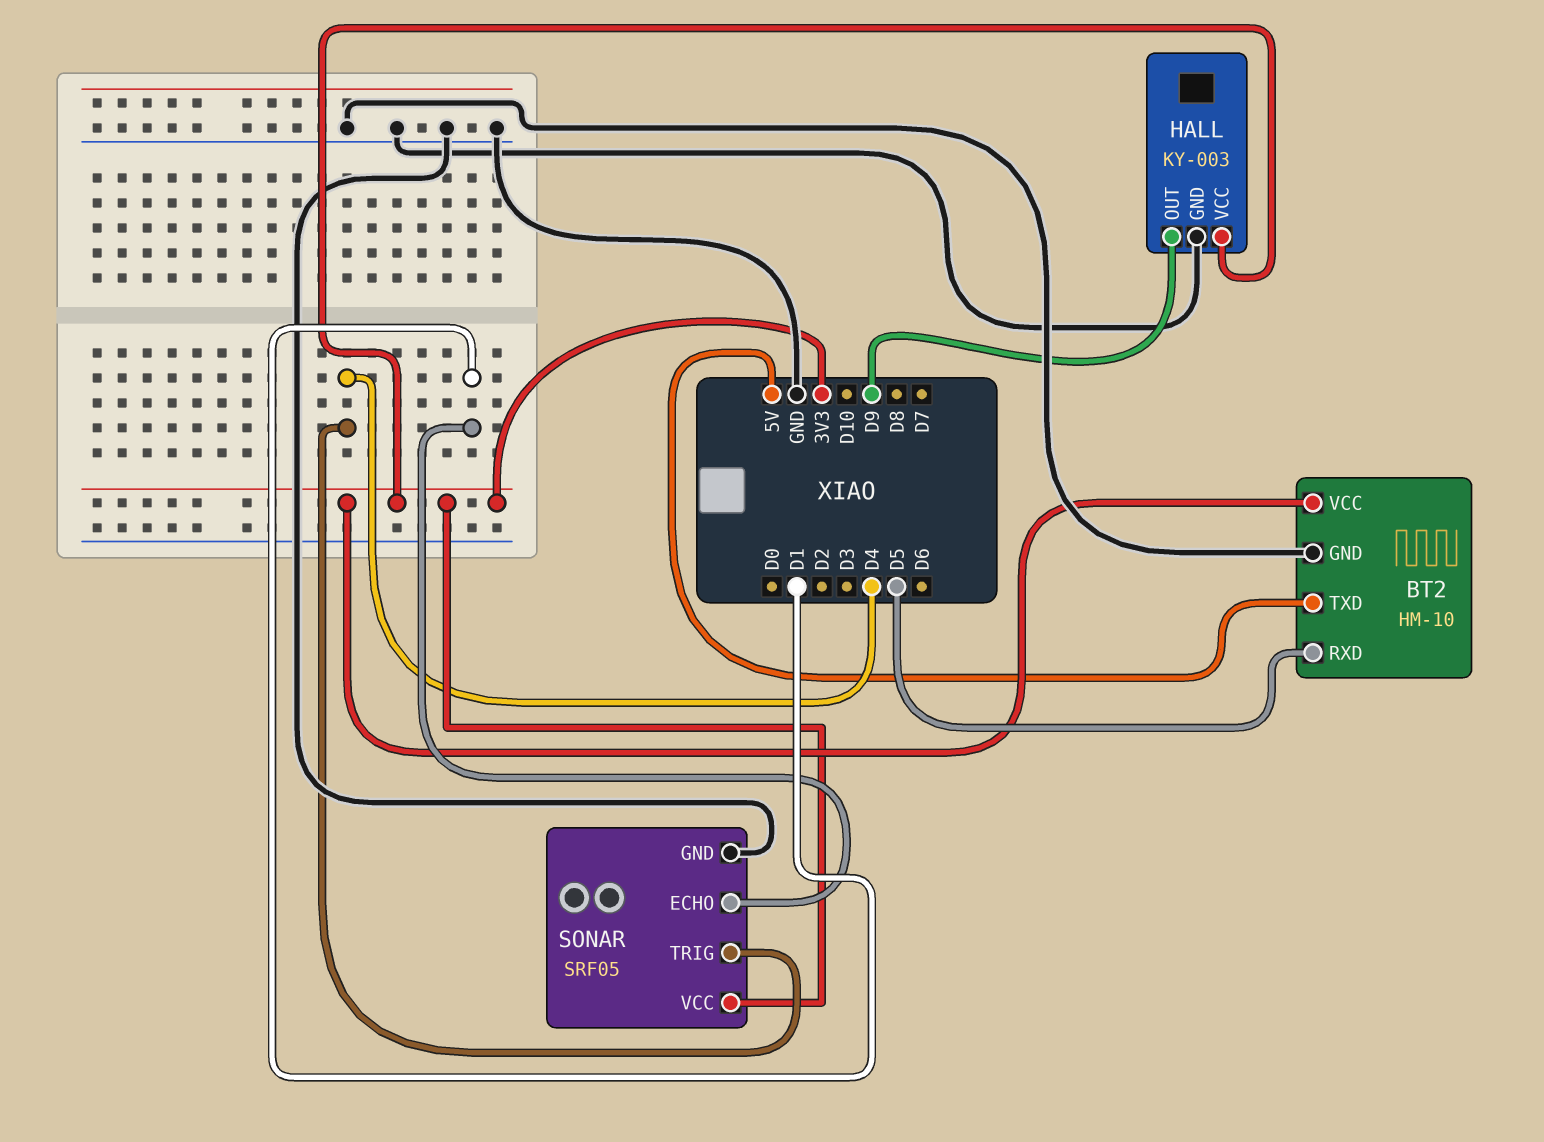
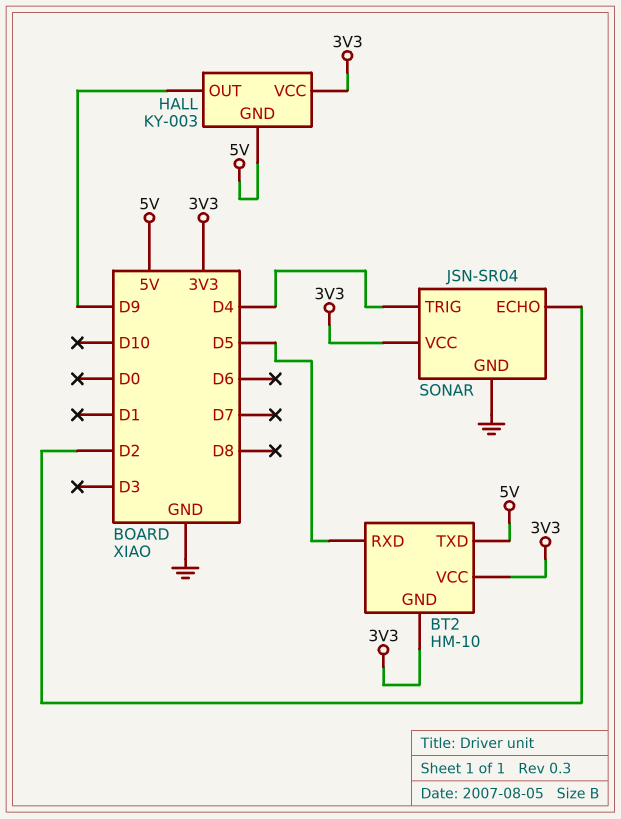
BT2 pin GND: GND -> 3V3
HALL pin GND: GND -> 5V
SONAR: SRF05 -> JSN-SR04
SONAR pin ECHO: D1 -> D2

